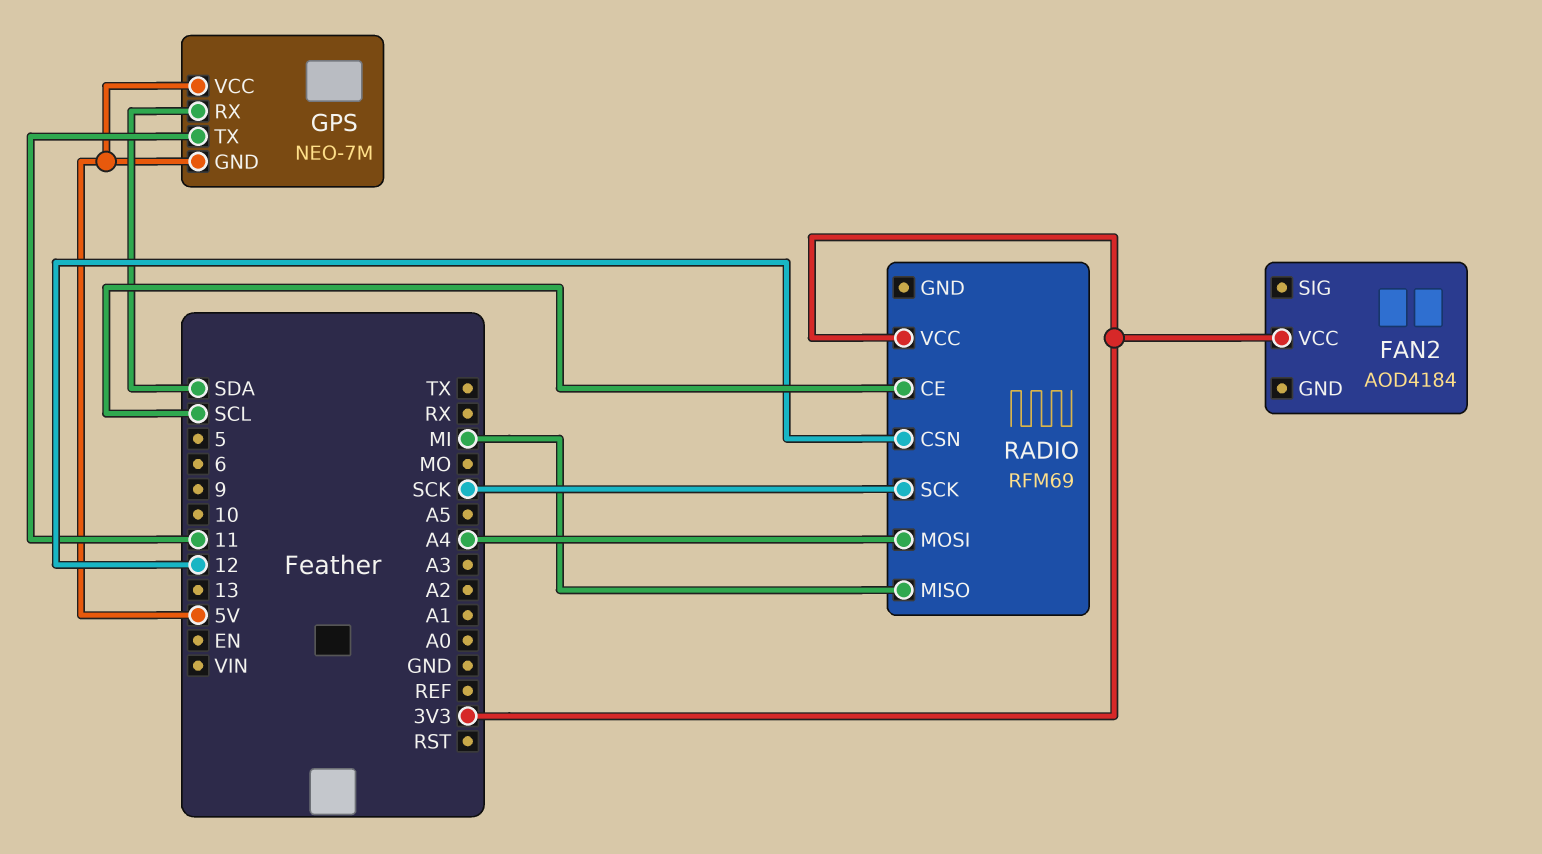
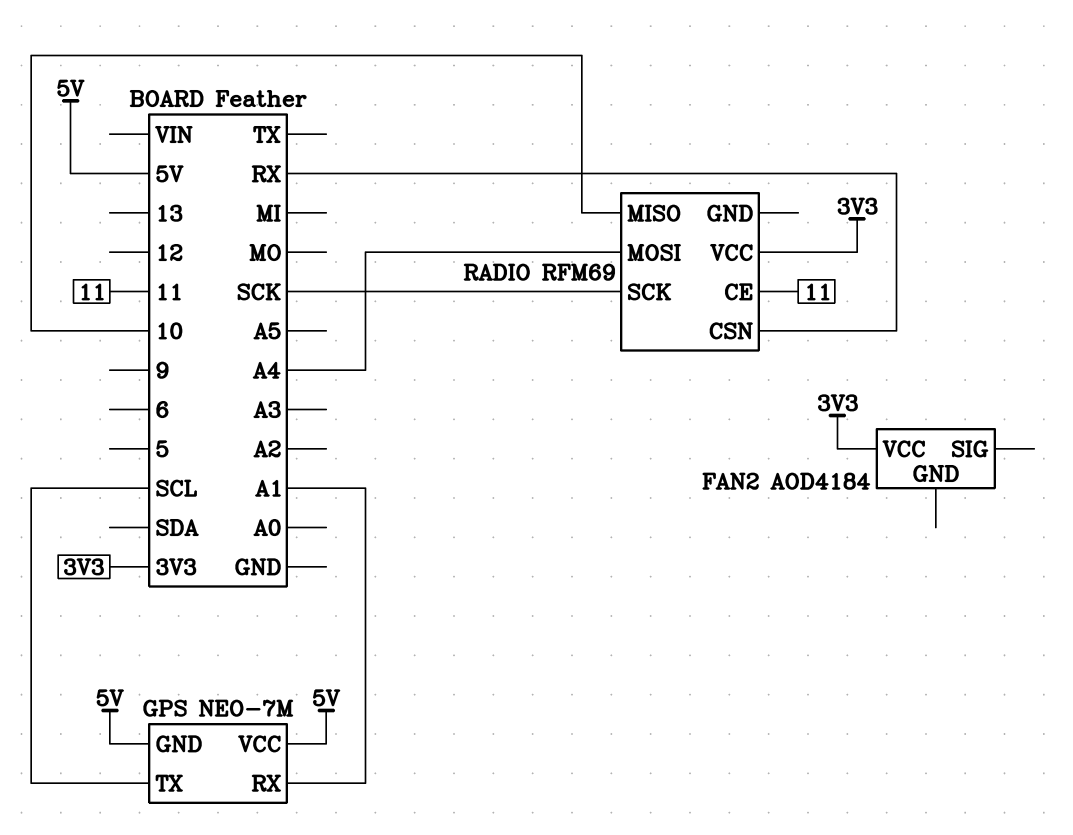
GPS pin RX: SDA -> A1
GPS pin TX: 11 -> SCL
RADIO pin CE: SCL -> 11
RADIO pin CSN: 12 -> RX
RADIO pin MISO: MI -> 10

